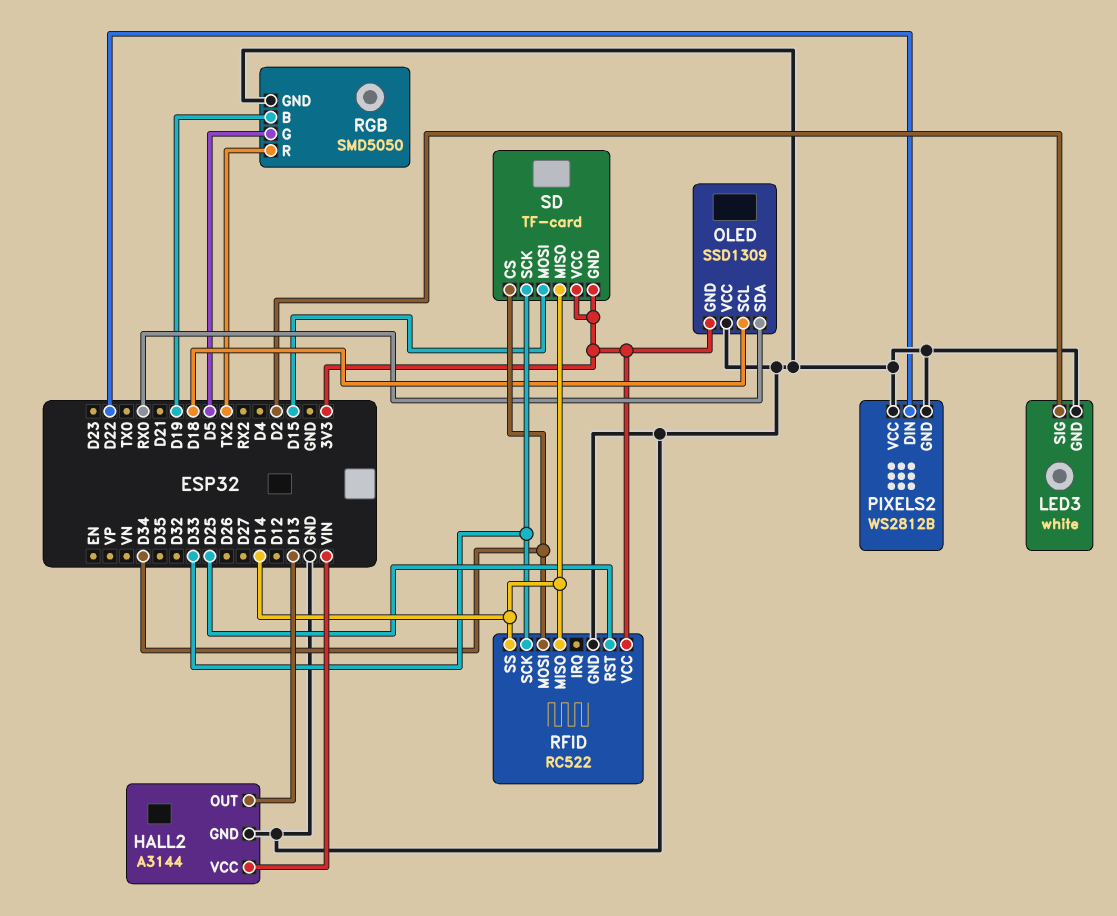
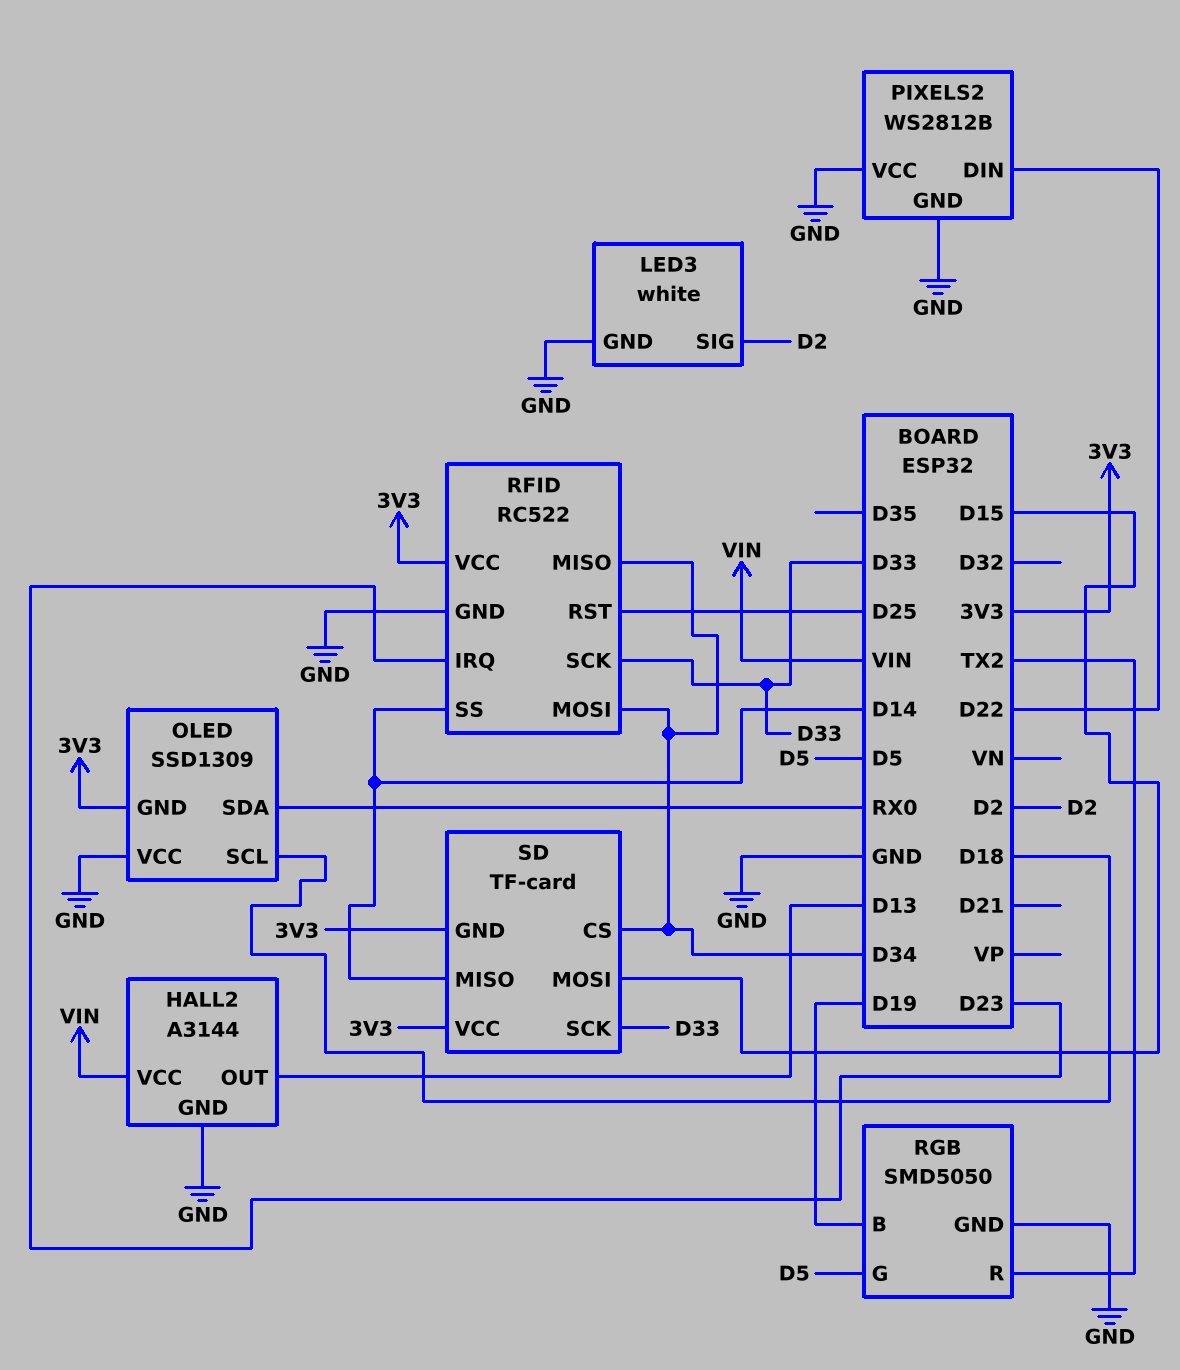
RFID pin IRQ: none -> D23
RFID pin MISO: D14 -> D34

